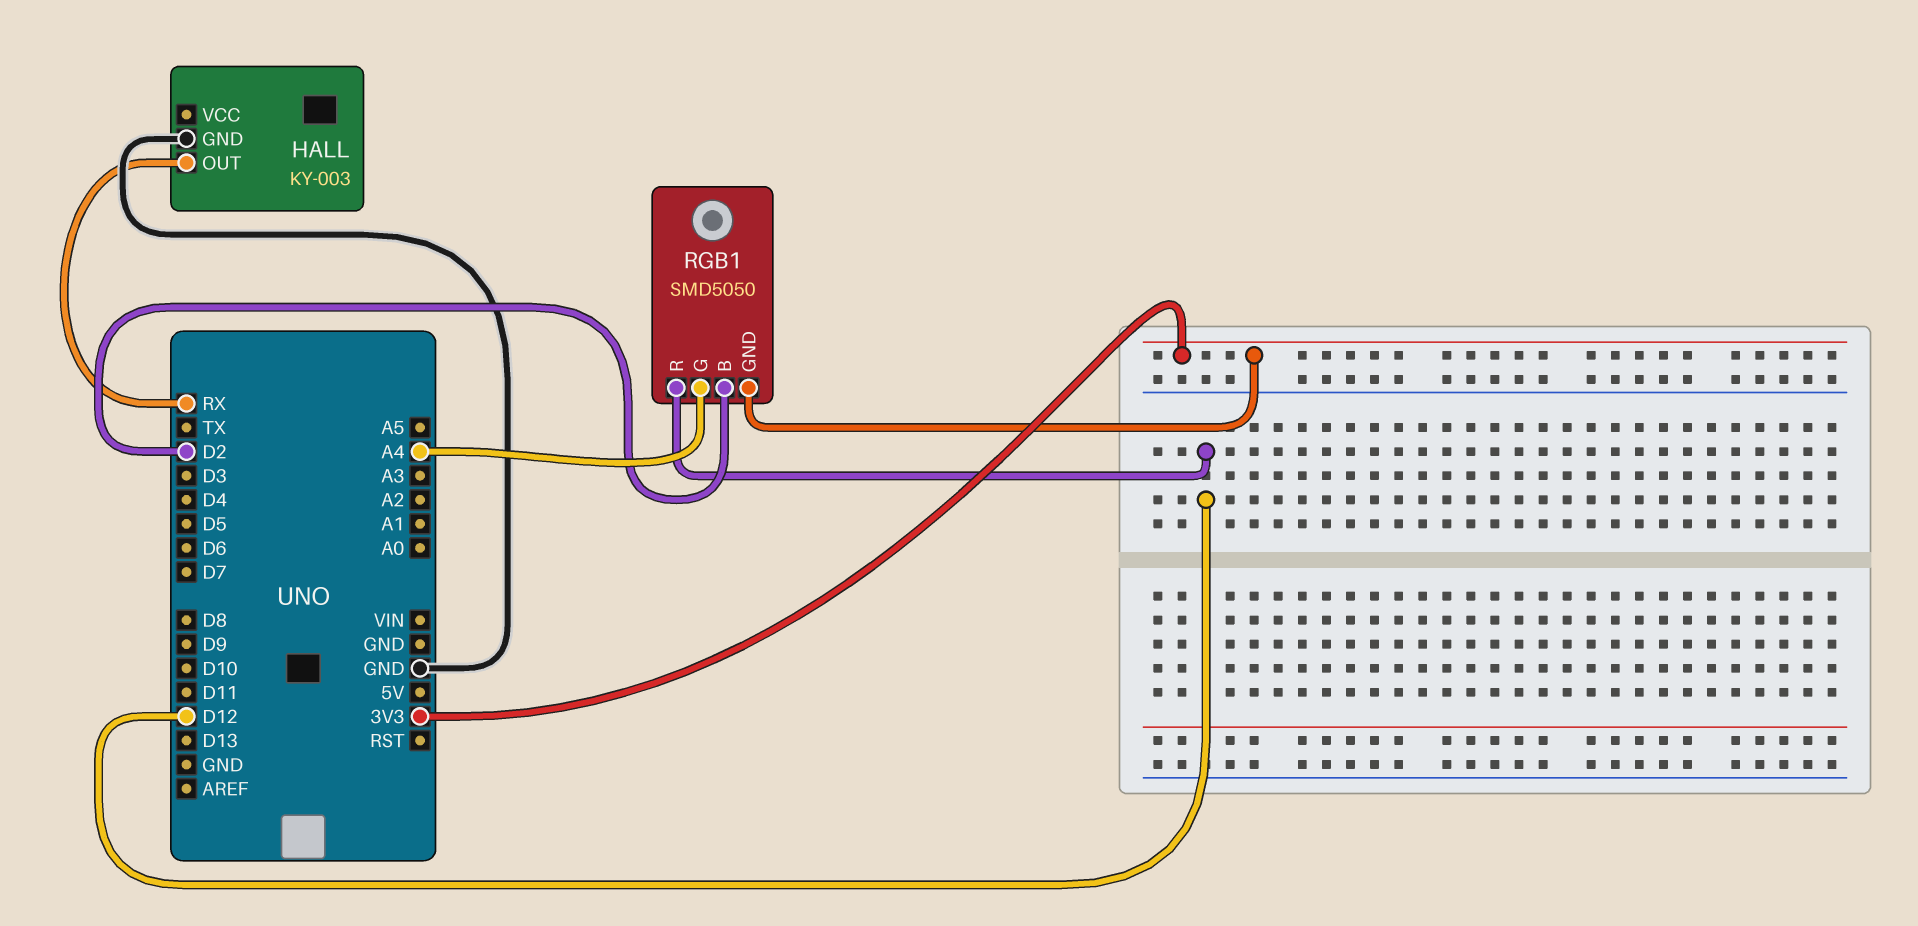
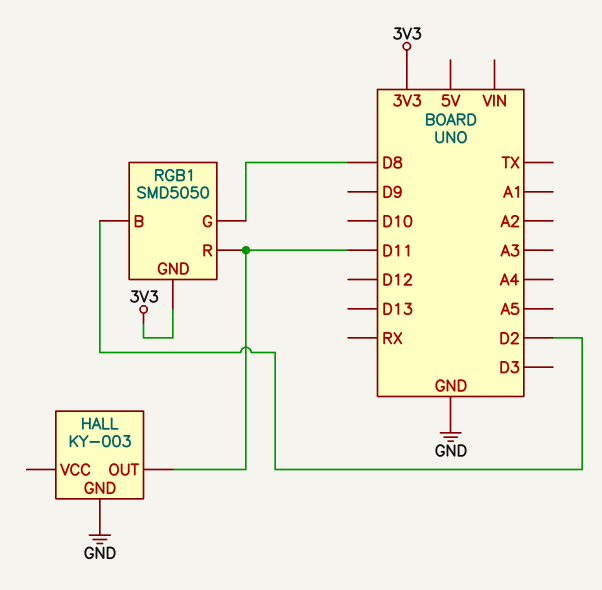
HALL pin OUT: RX -> D11
RGB1 pin G: A4 -> D8
RGB1 pin R: D12 -> D11

